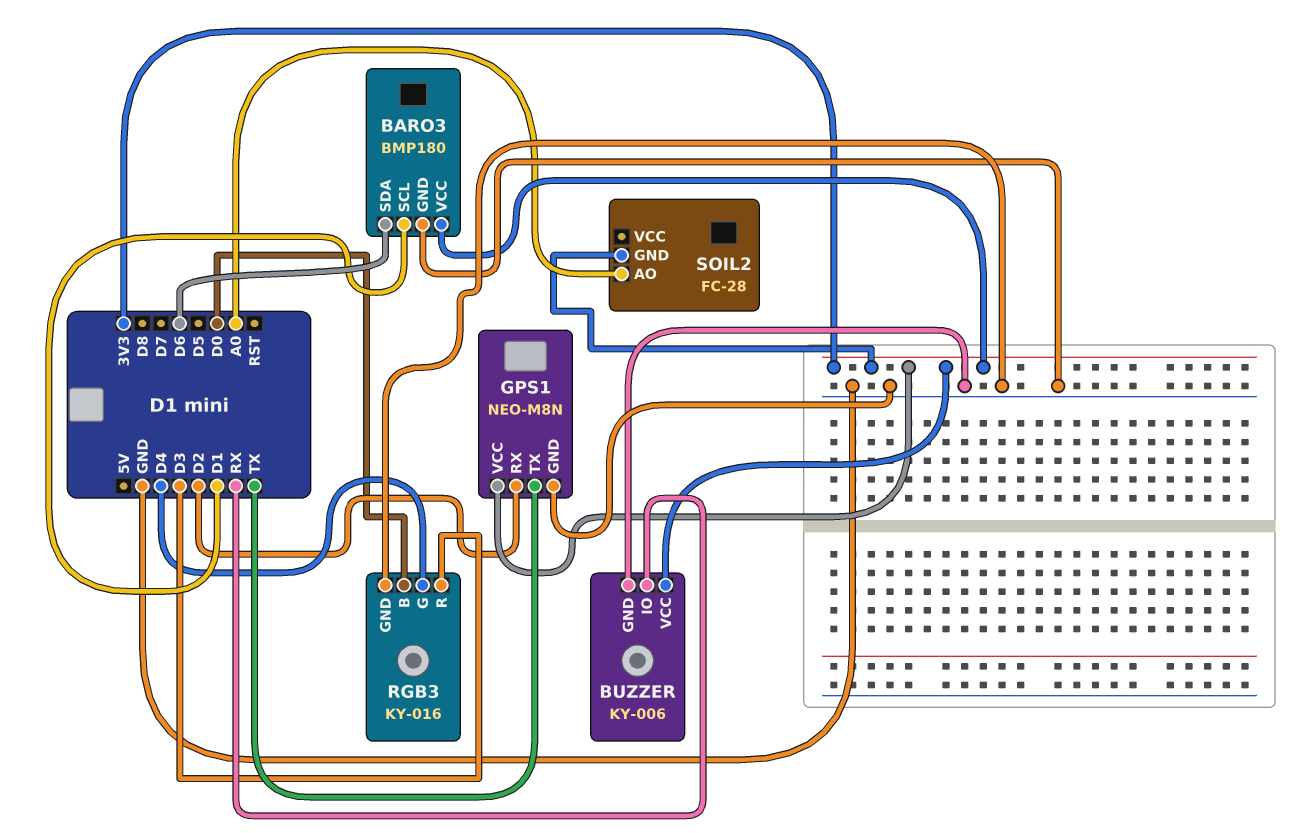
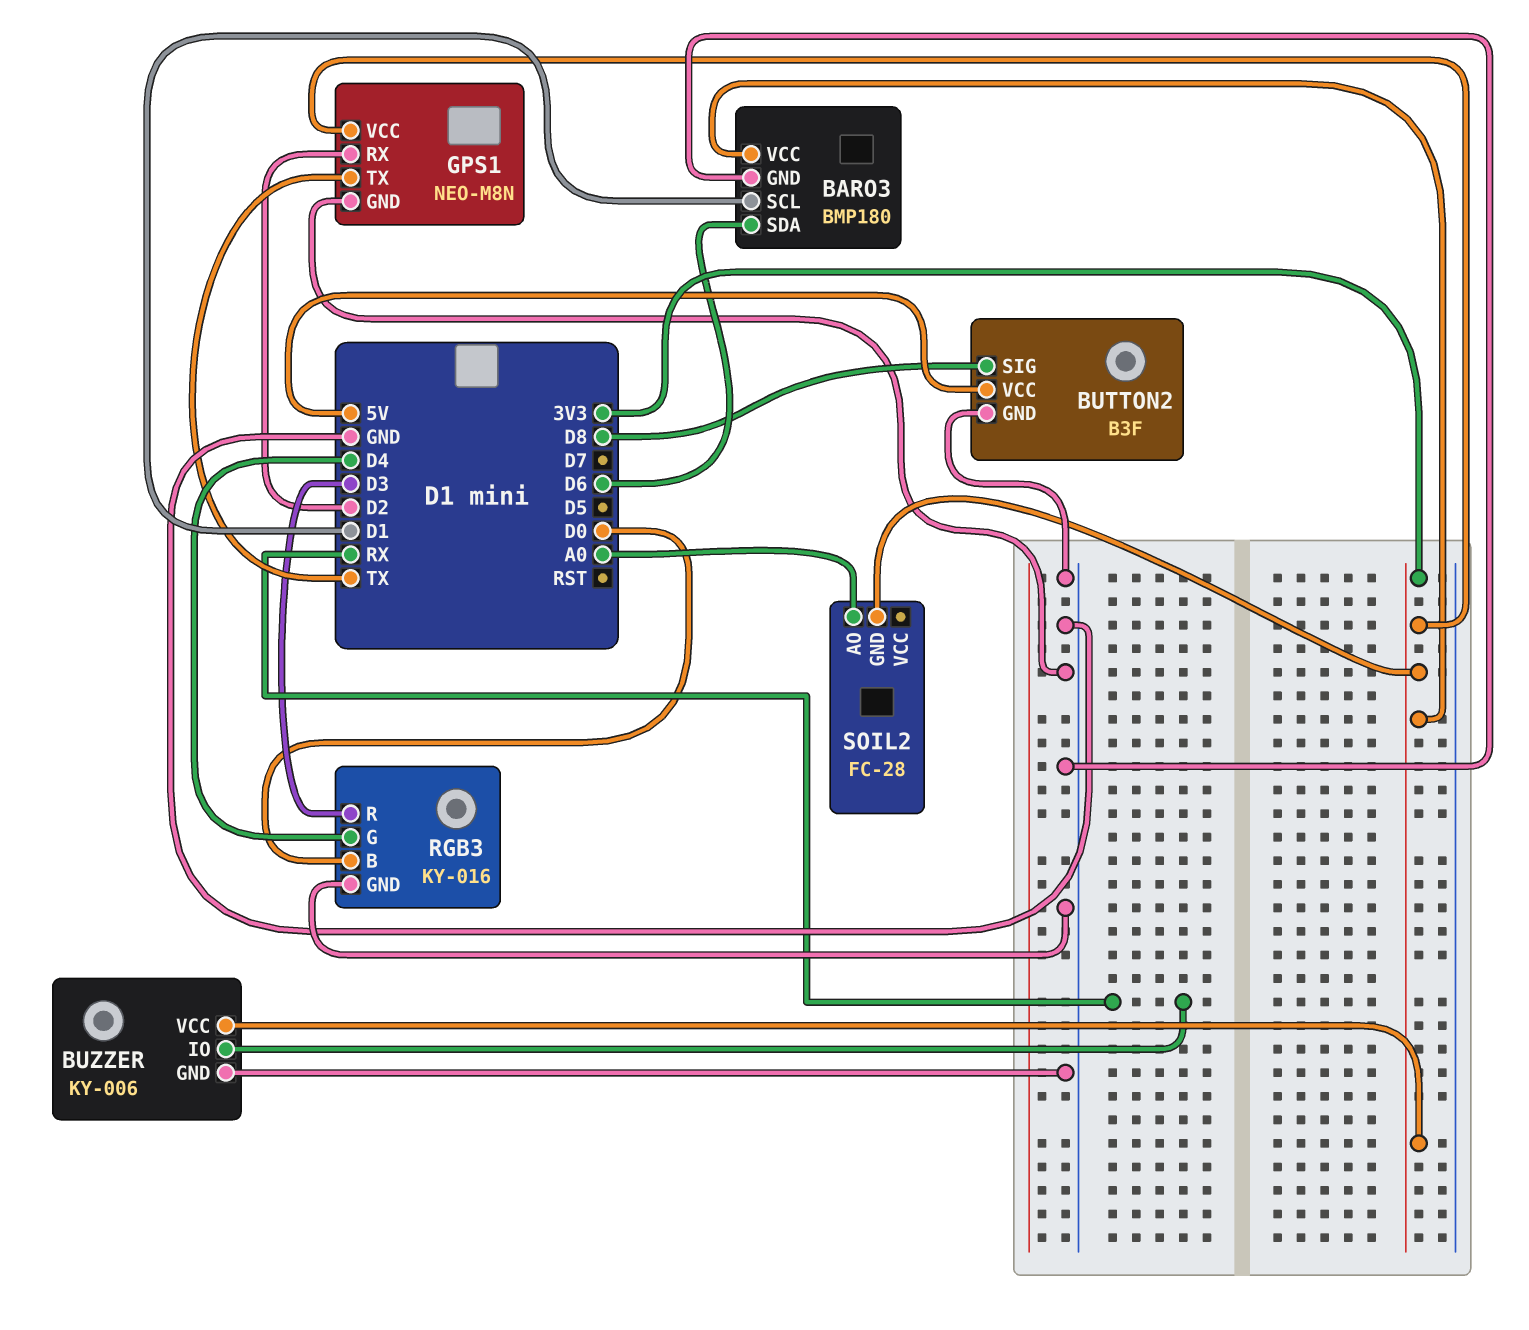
BUTTON2: none -> B3F
BUTTON2 pin GND: none -> GND
BUTTON2 pin SIG: none -> D8
BUTTON2 pin VCC: none -> 5V

